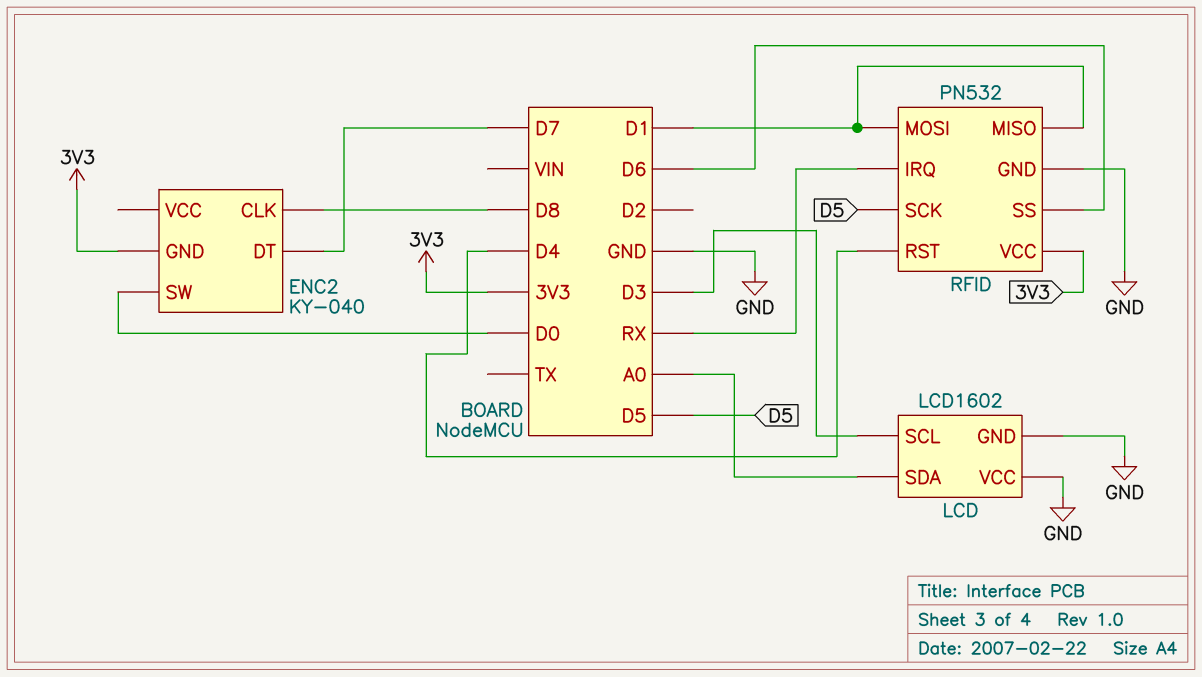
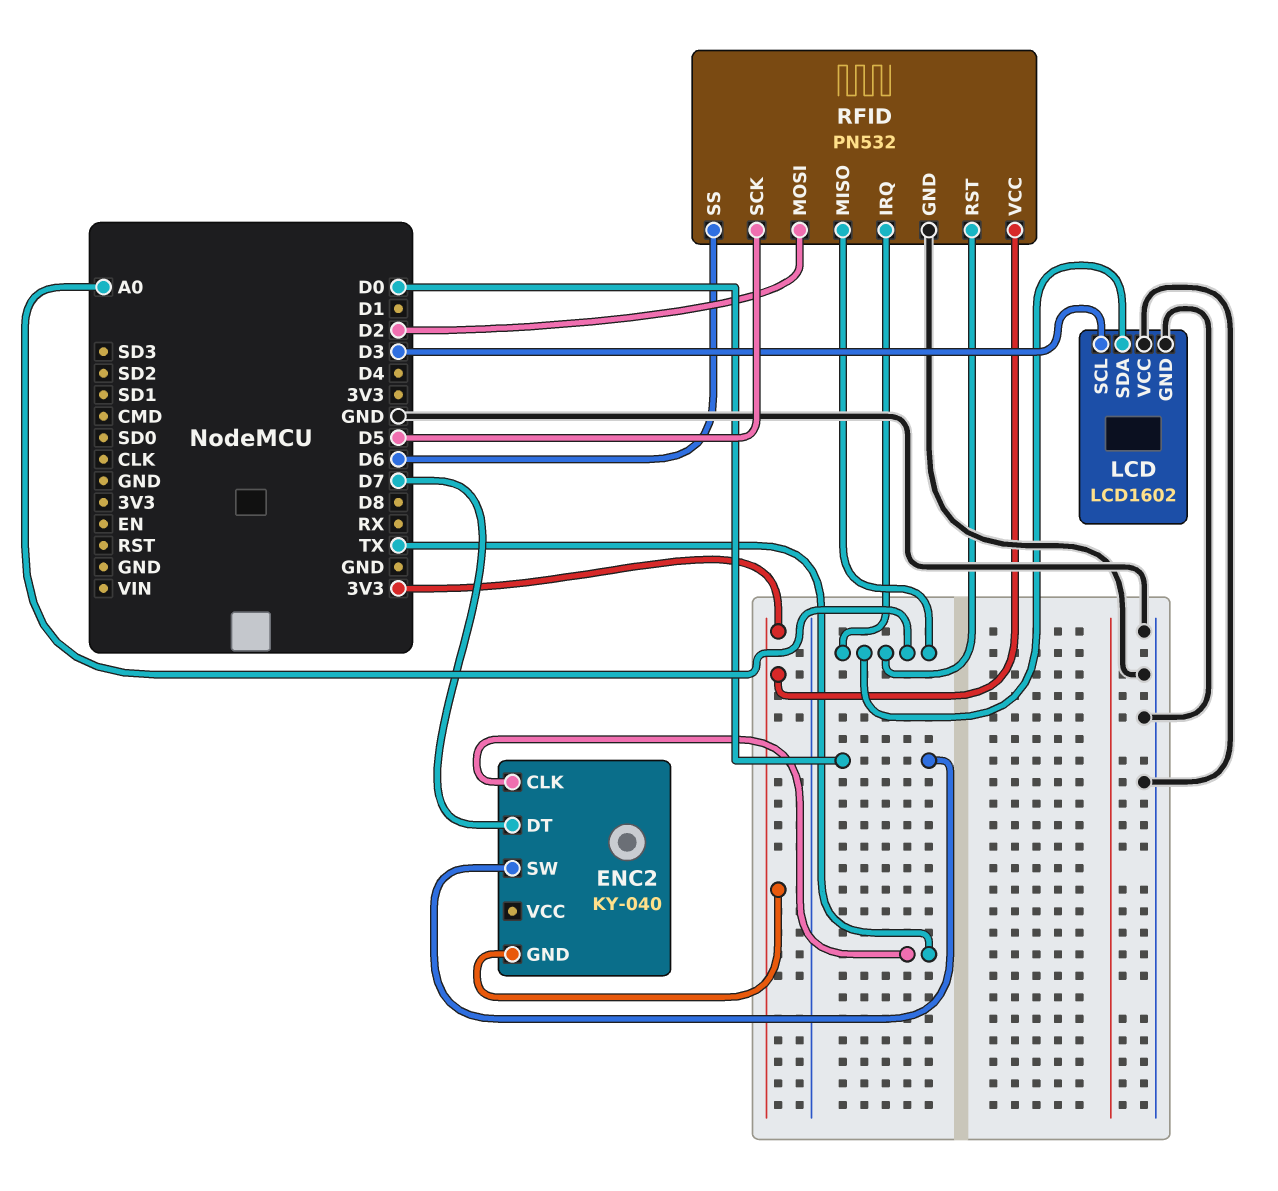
ENC2 pin CLK: D8 -> TX
RFID pin IRQ: RX -> A0
RFID pin MISO: D1 -> A0
RFID pin MOSI: D1 -> D2
RFID pin RST: D4 -> A0

